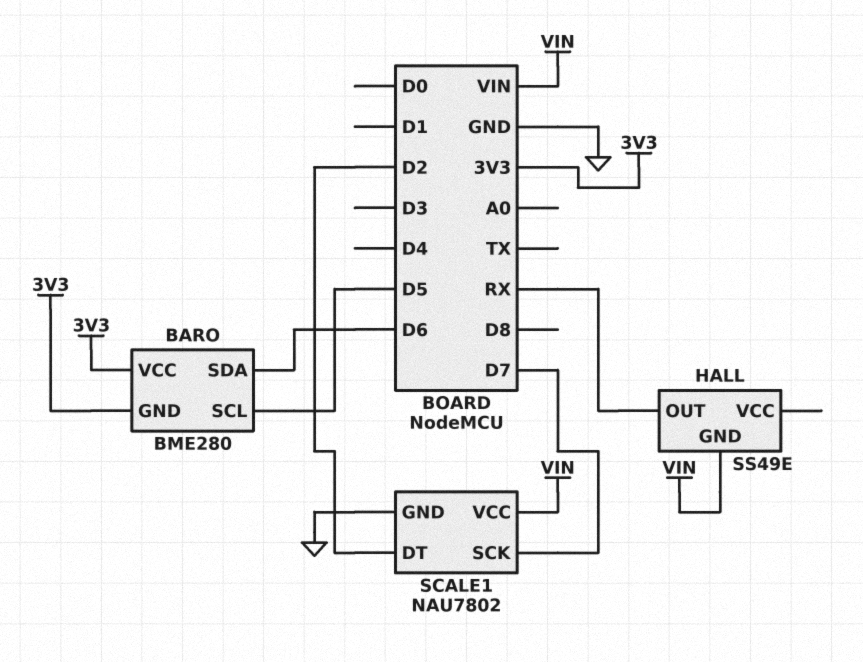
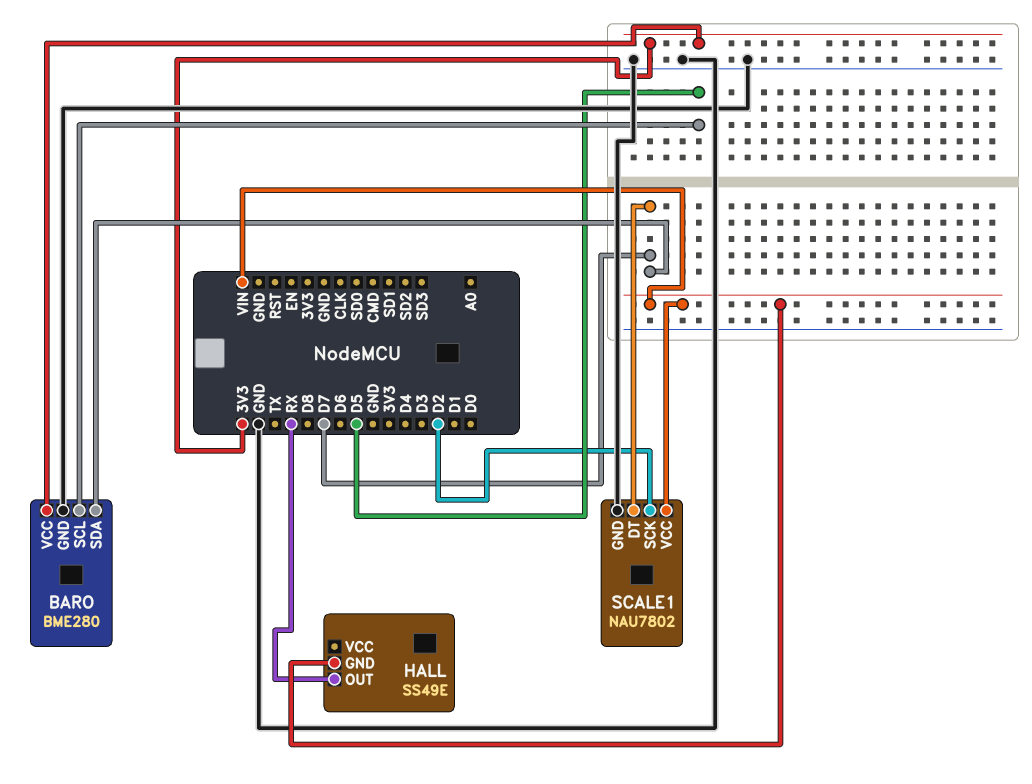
BARO pin GND: 3V3 -> GND
BARO pin SDA: D6 -> D7
SCALE1 pin DT: D2 -> D7
SCALE1 pin SCK: D7 -> D2

